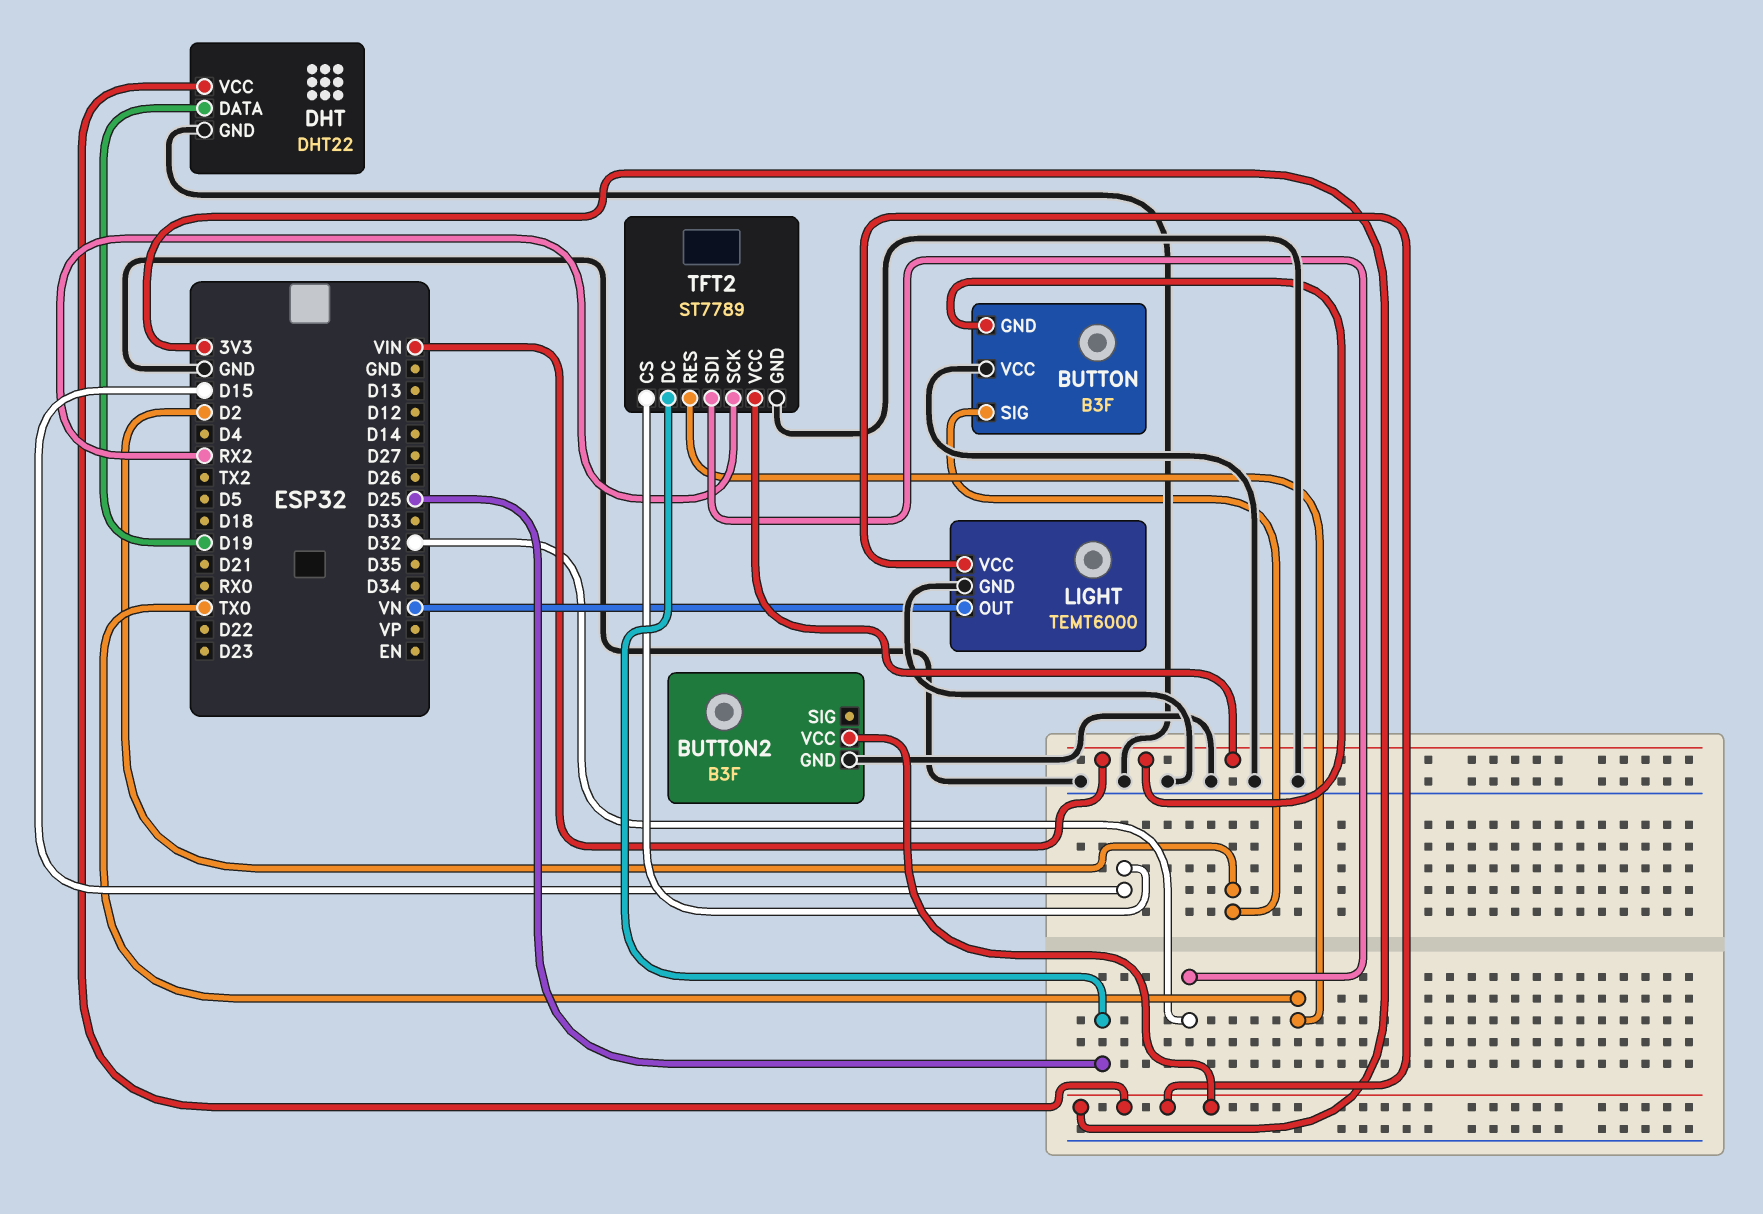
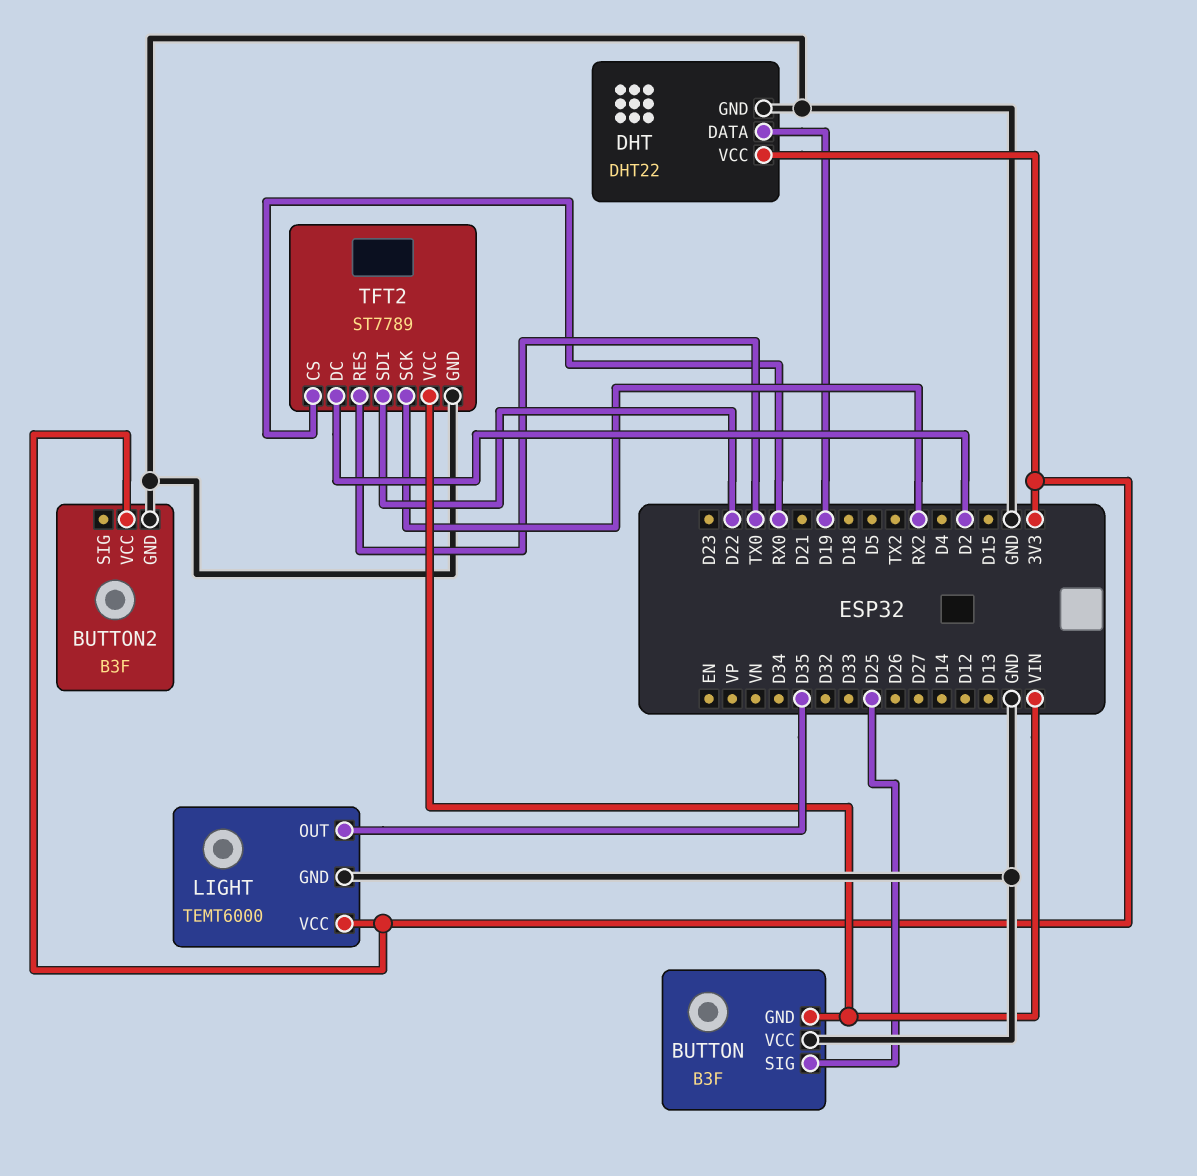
BUTTON pin SIG: D2 -> D25
LIGHT pin OUT: VN -> D35
TFT2 pin CS: D15 -> RX0
TFT2 pin DC: D25 -> D2
TFT2 pin SDI: D32 -> D22

